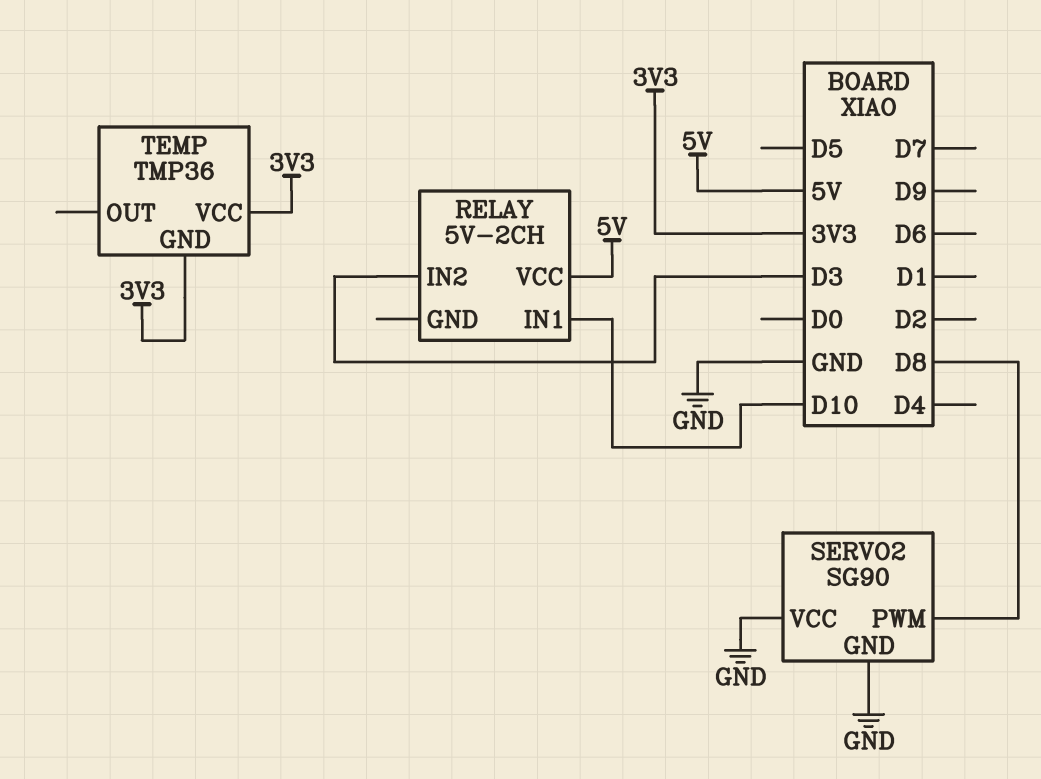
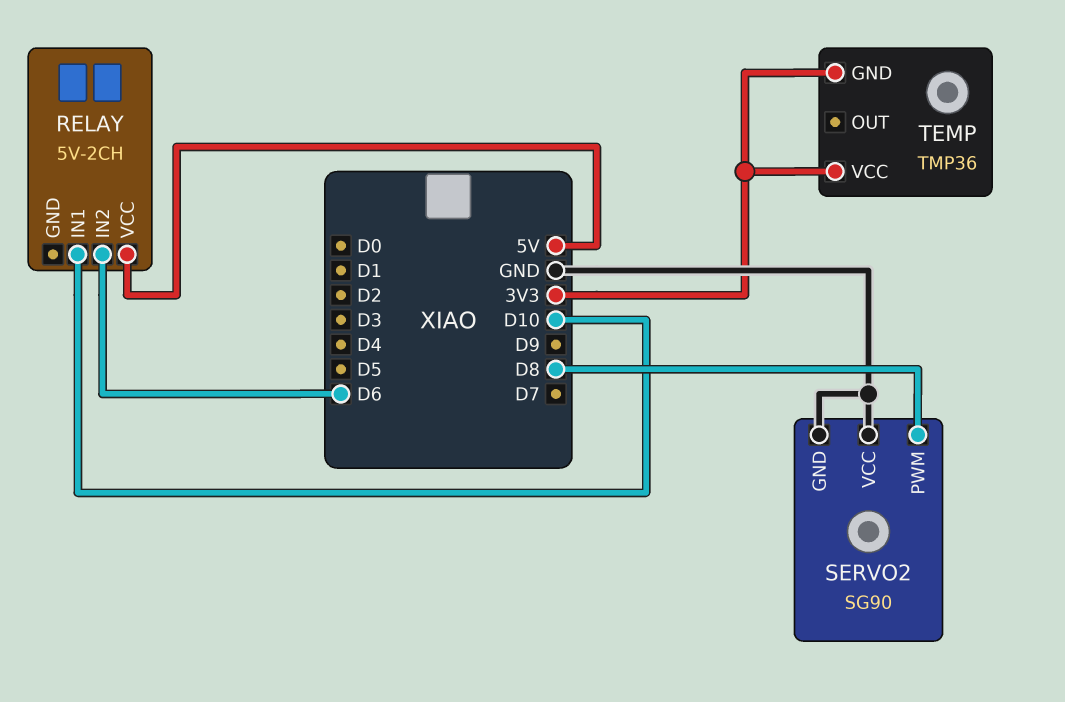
RELAY pin IN2: D3 -> D6

